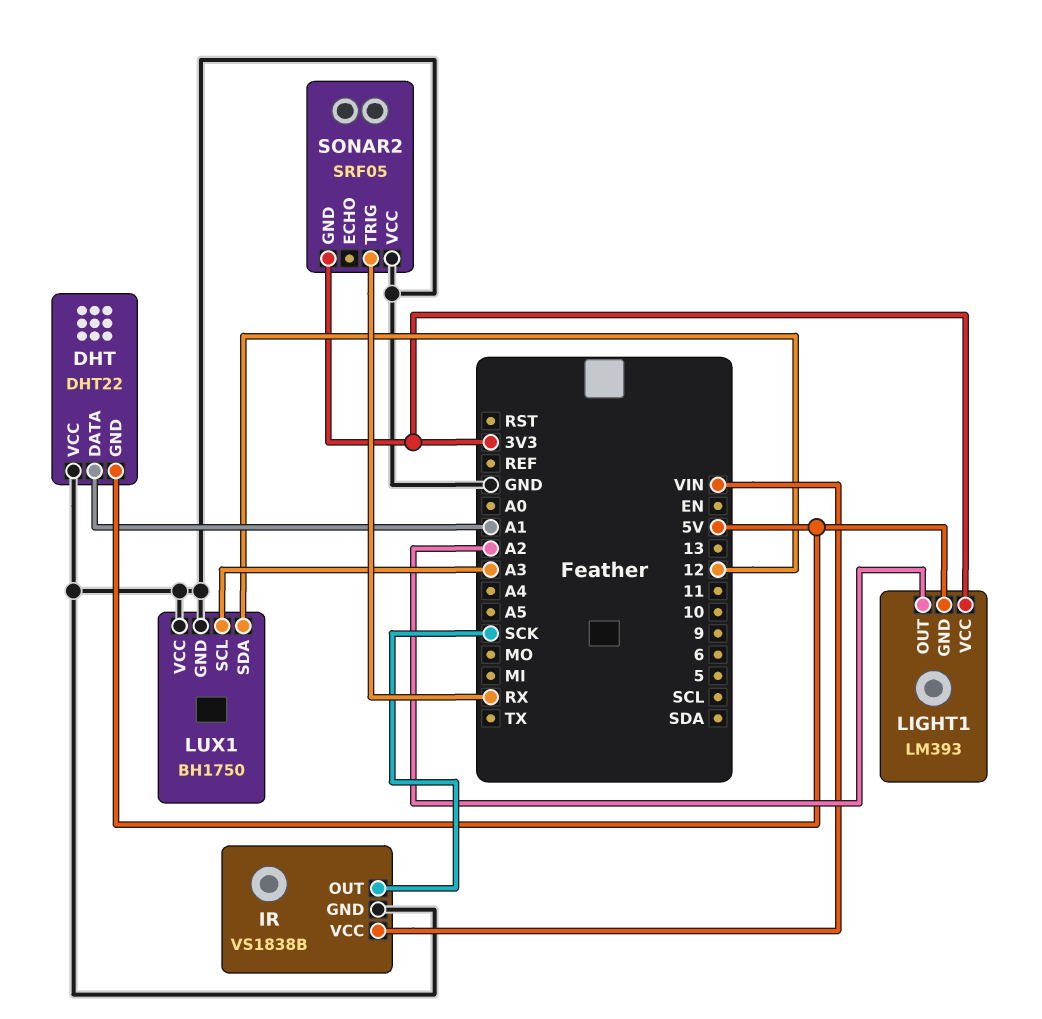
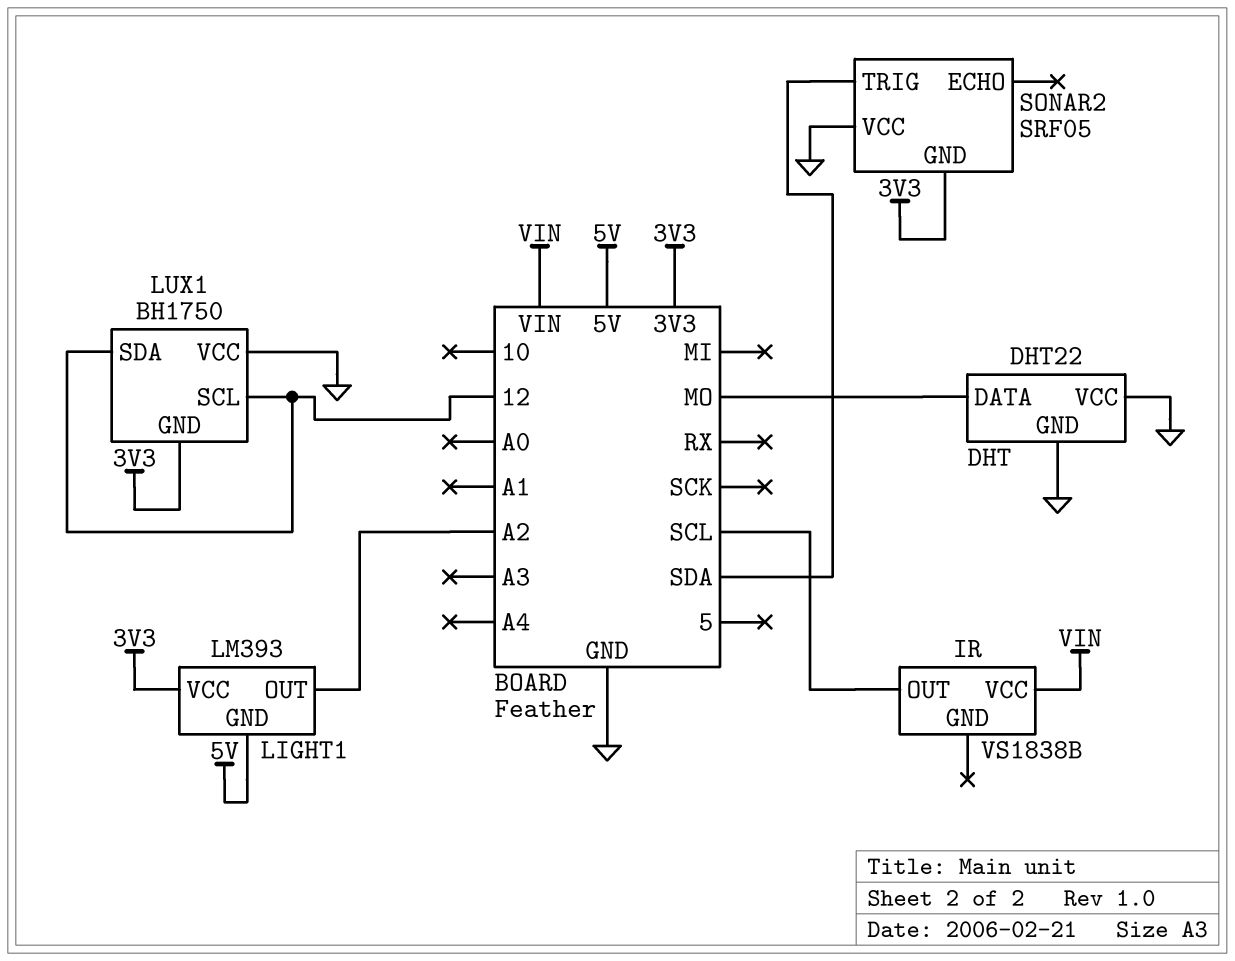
DHT pin DATA: A1 -> MO
DHT pin GND: 5V -> GND
IR pin GND: GND -> none
IR pin OUT: SCK -> SCL
LUX1 pin GND: GND -> 3V3
LUX1 pin SCL: A3 -> 12
SONAR2 pin TRIG: RX -> SDA

